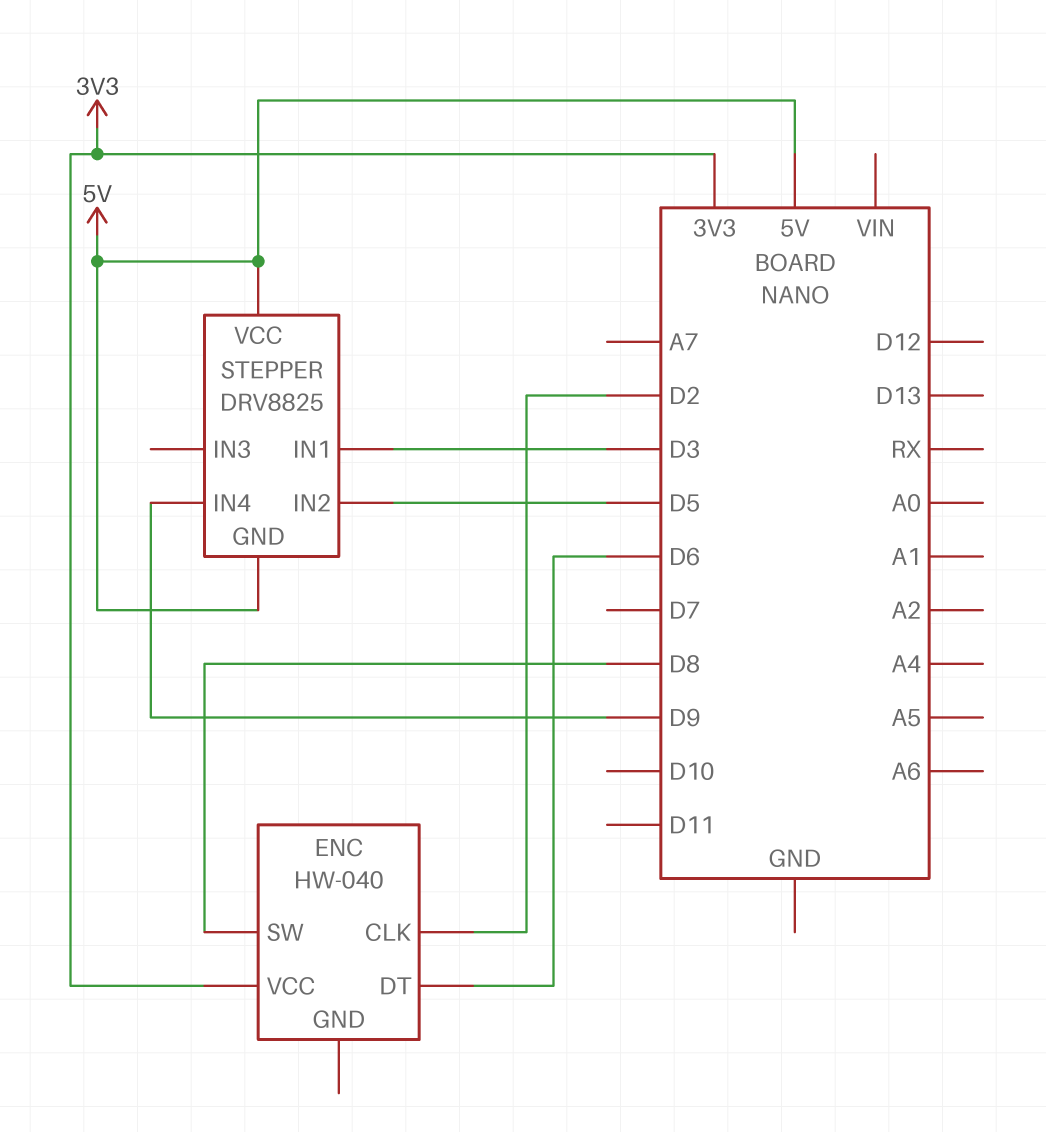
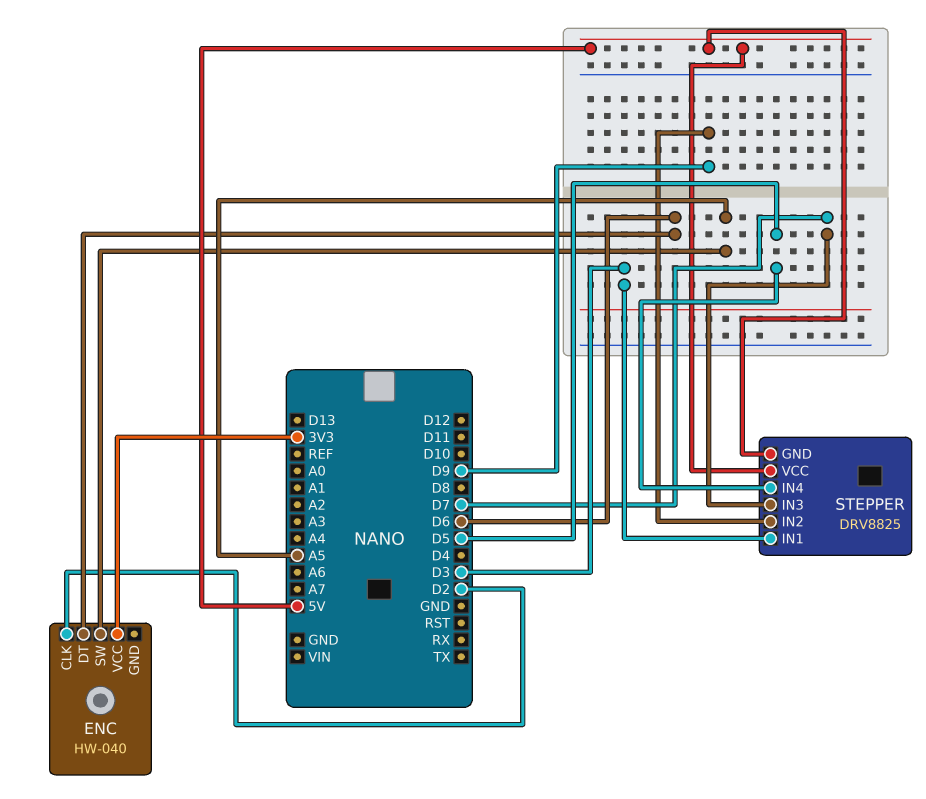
ENC pin SW: D8 -> A5
STEPPER pin IN2: D5 -> D9
STEPPER pin IN3: none -> D7
STEPPER pin IN4: D9 -> D5

